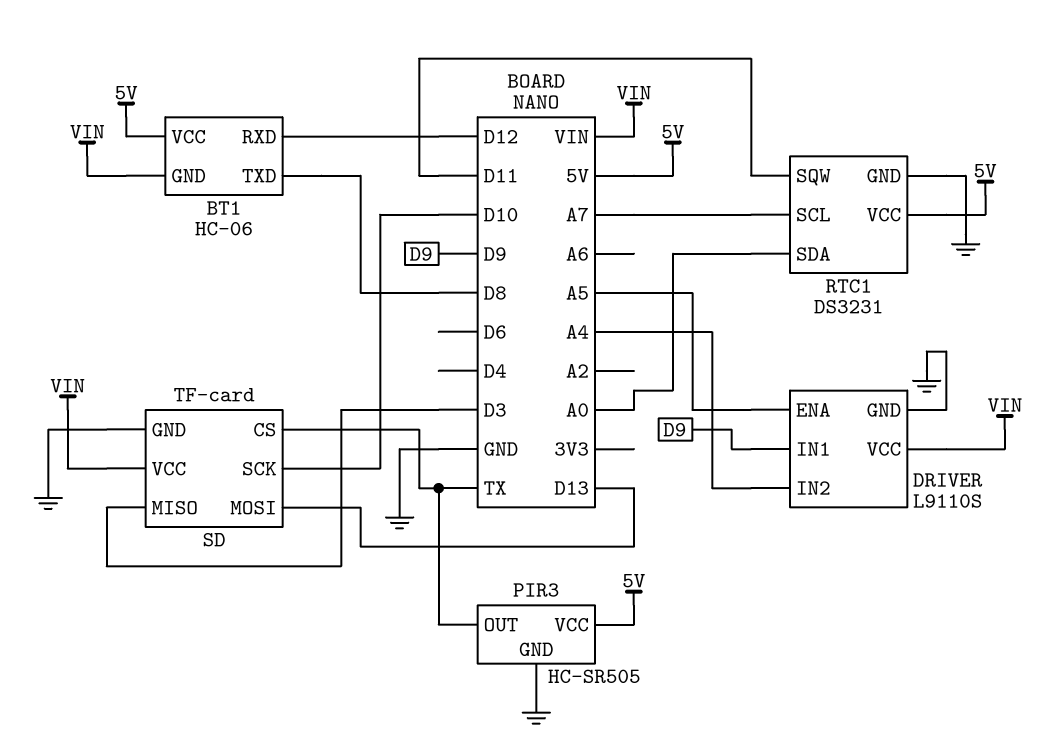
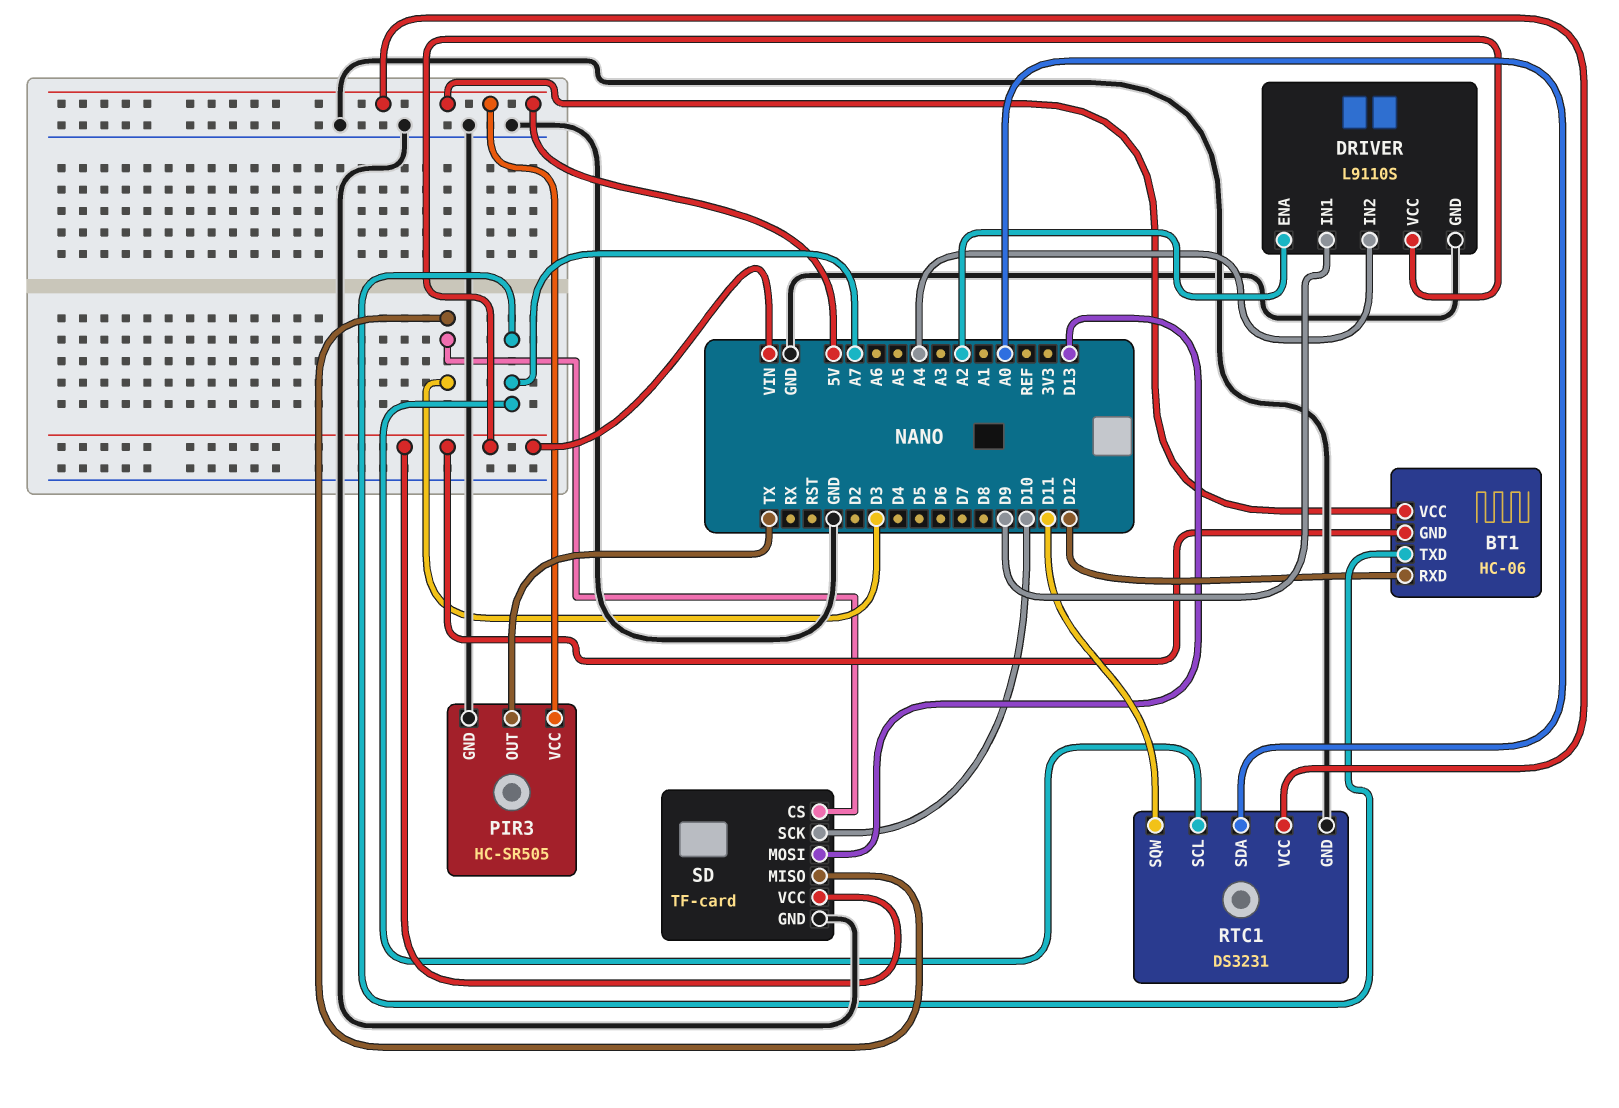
BT1 pin TXD: D8 -> A7
DRIVER pin ENA: A5 -> A2
SD pin CS: TX -> D3

